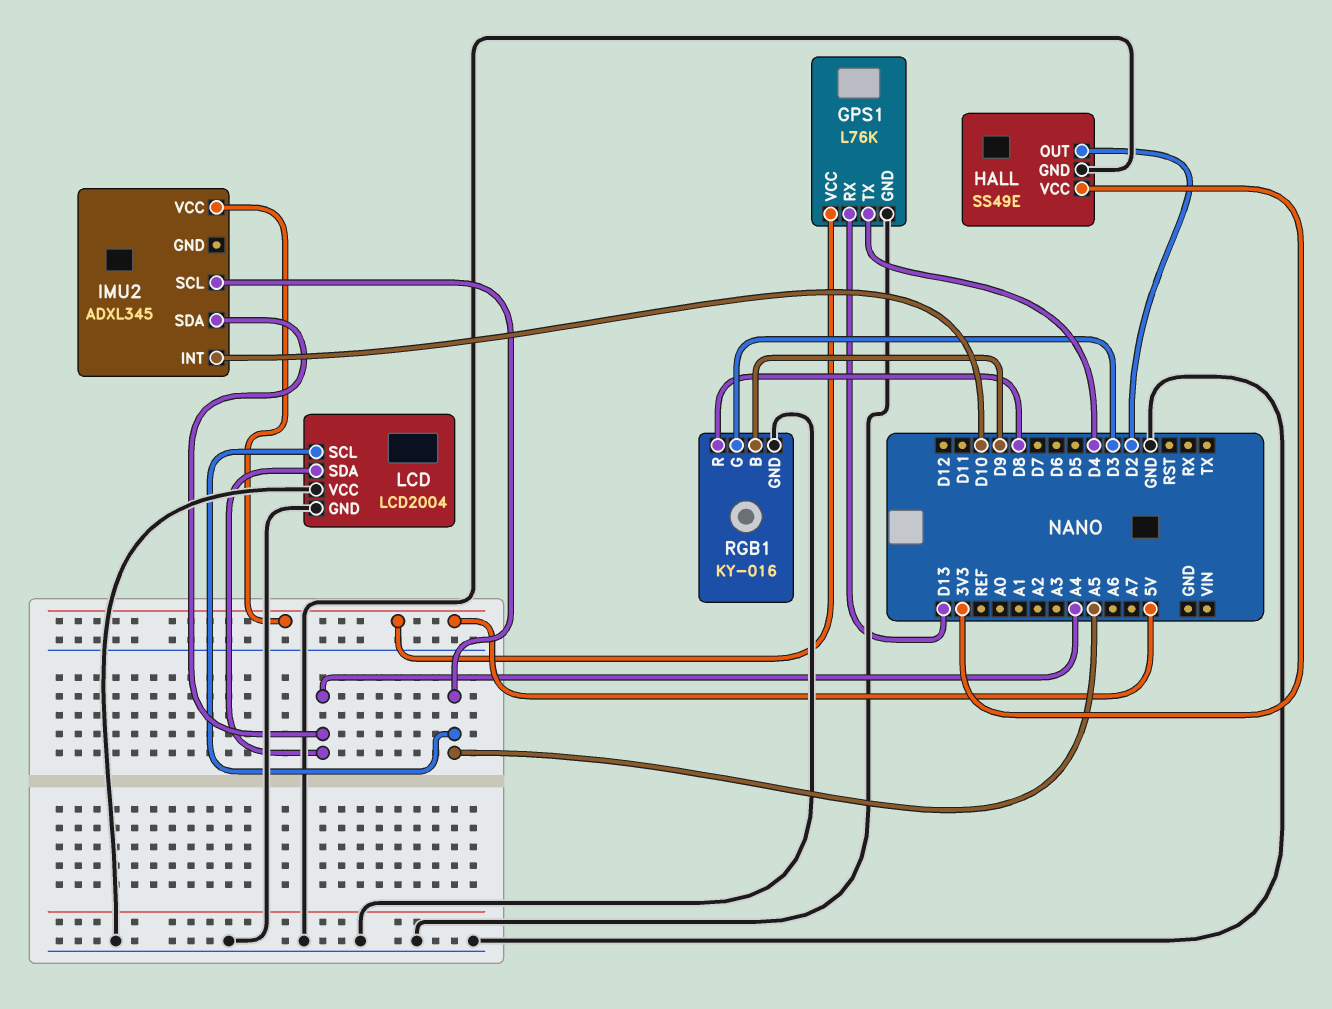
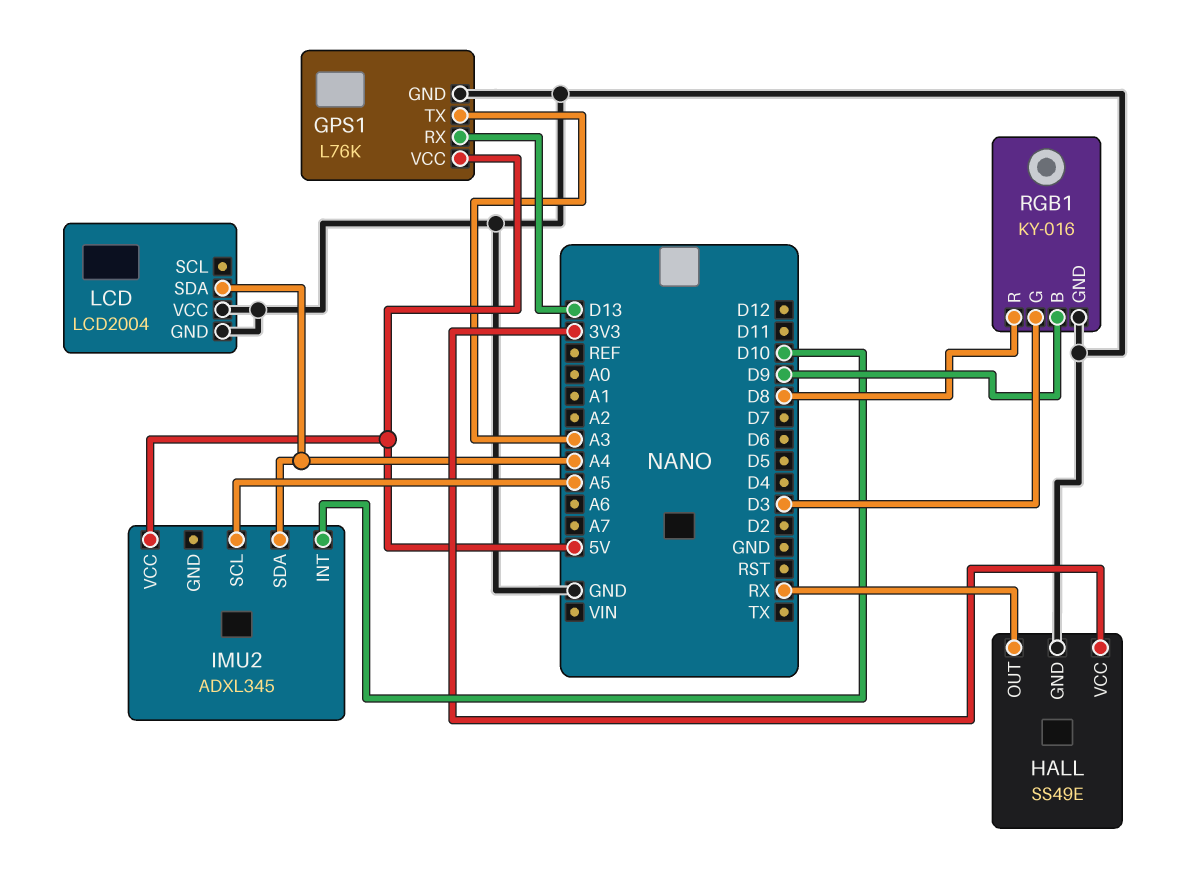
GPS1 pin TX: D4 -> A3
HALL pin OUT: D2 -> RX
LCD pin SCL: A5 -> none

